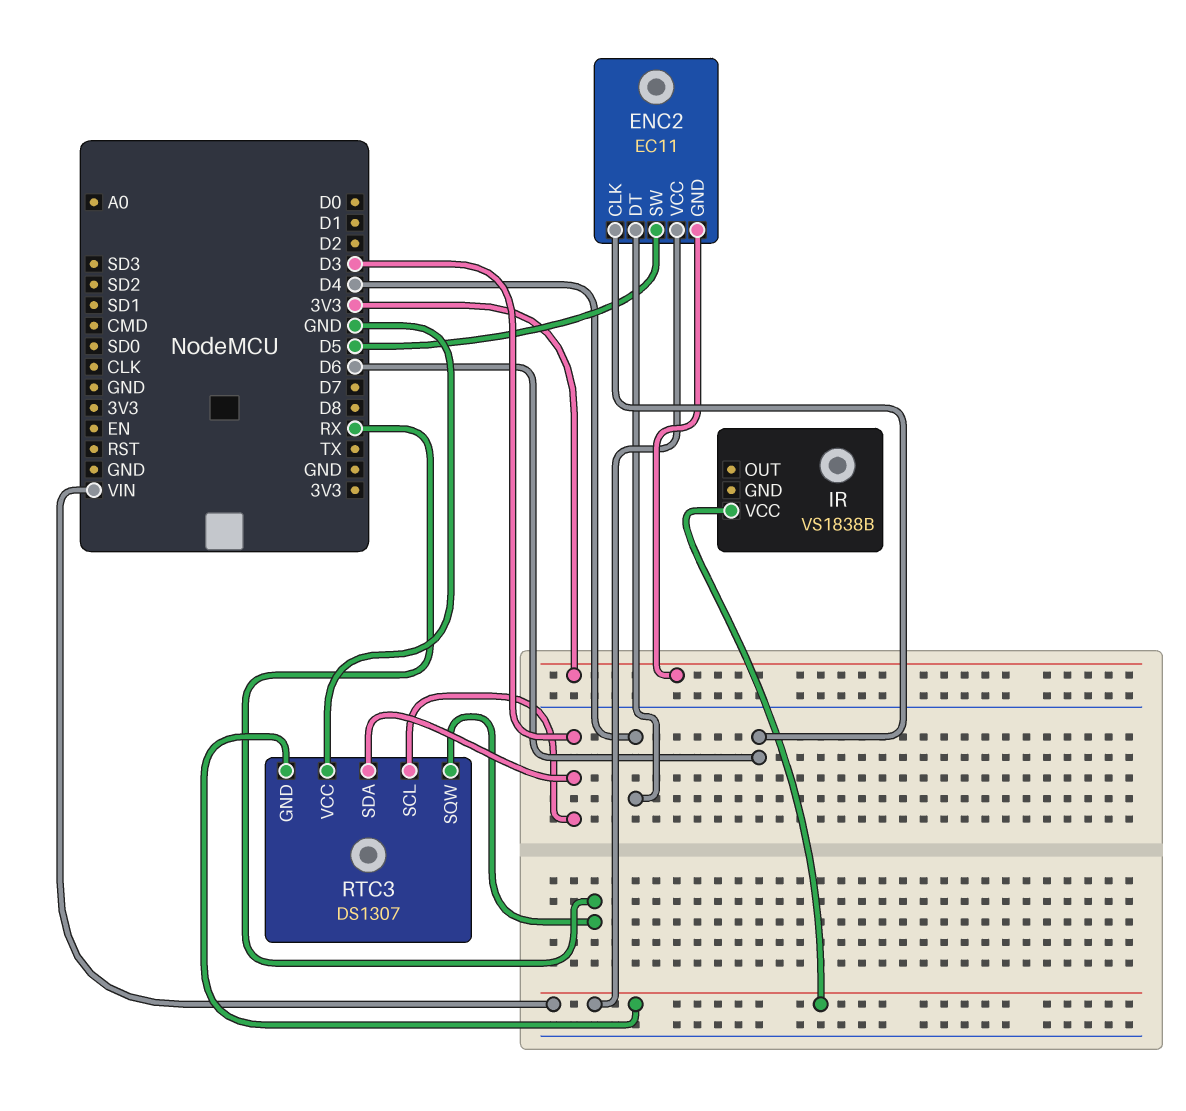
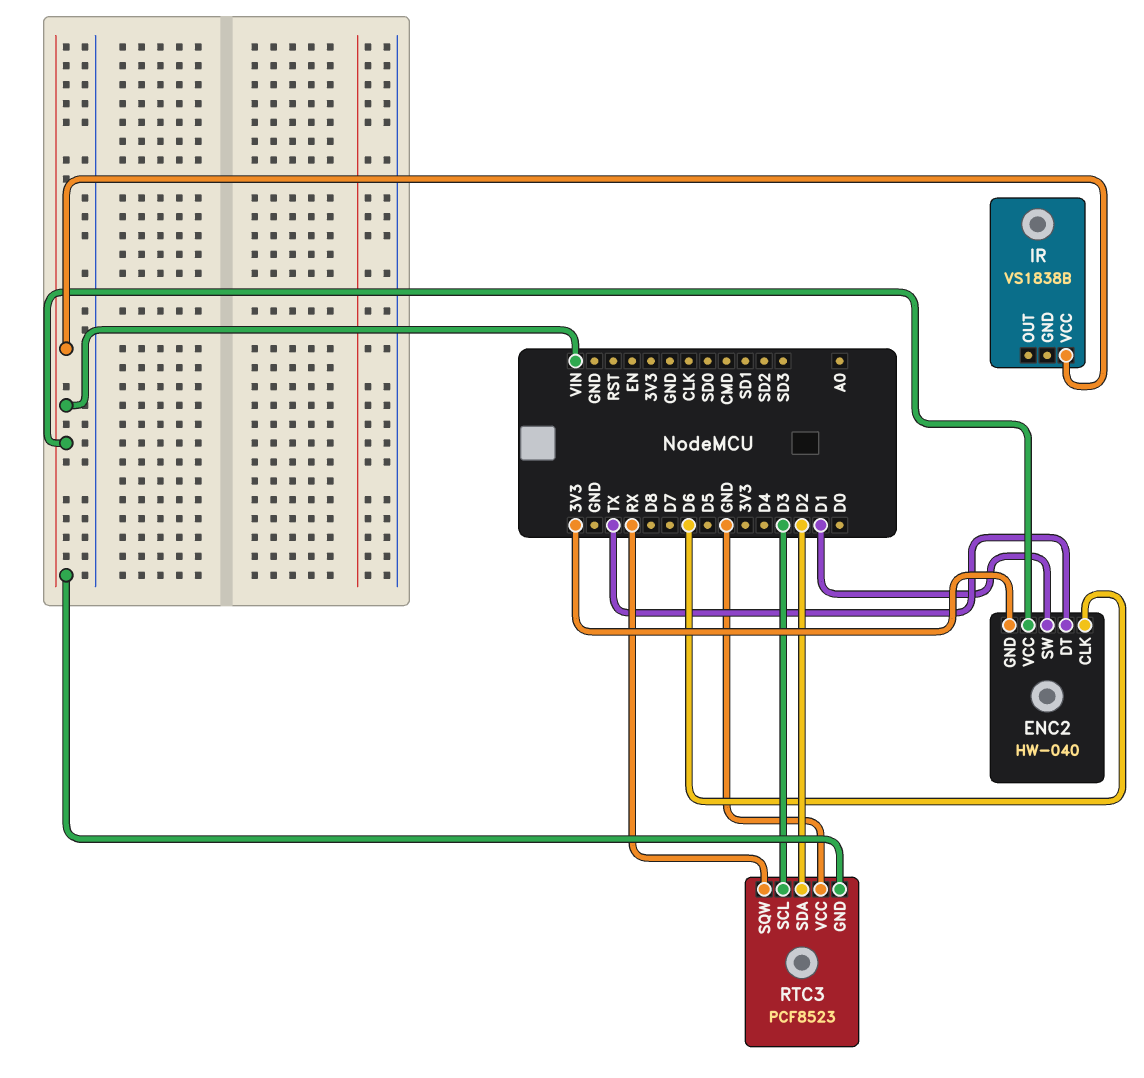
ENC2: EC11 -> HW-040
ENC2 pin DT: D4 -> TX
ENC2 pin SW: D5 -> D1
RTC3: DS1307 -> PCF8523
RTC3 pin SDA: D3 -> D2

